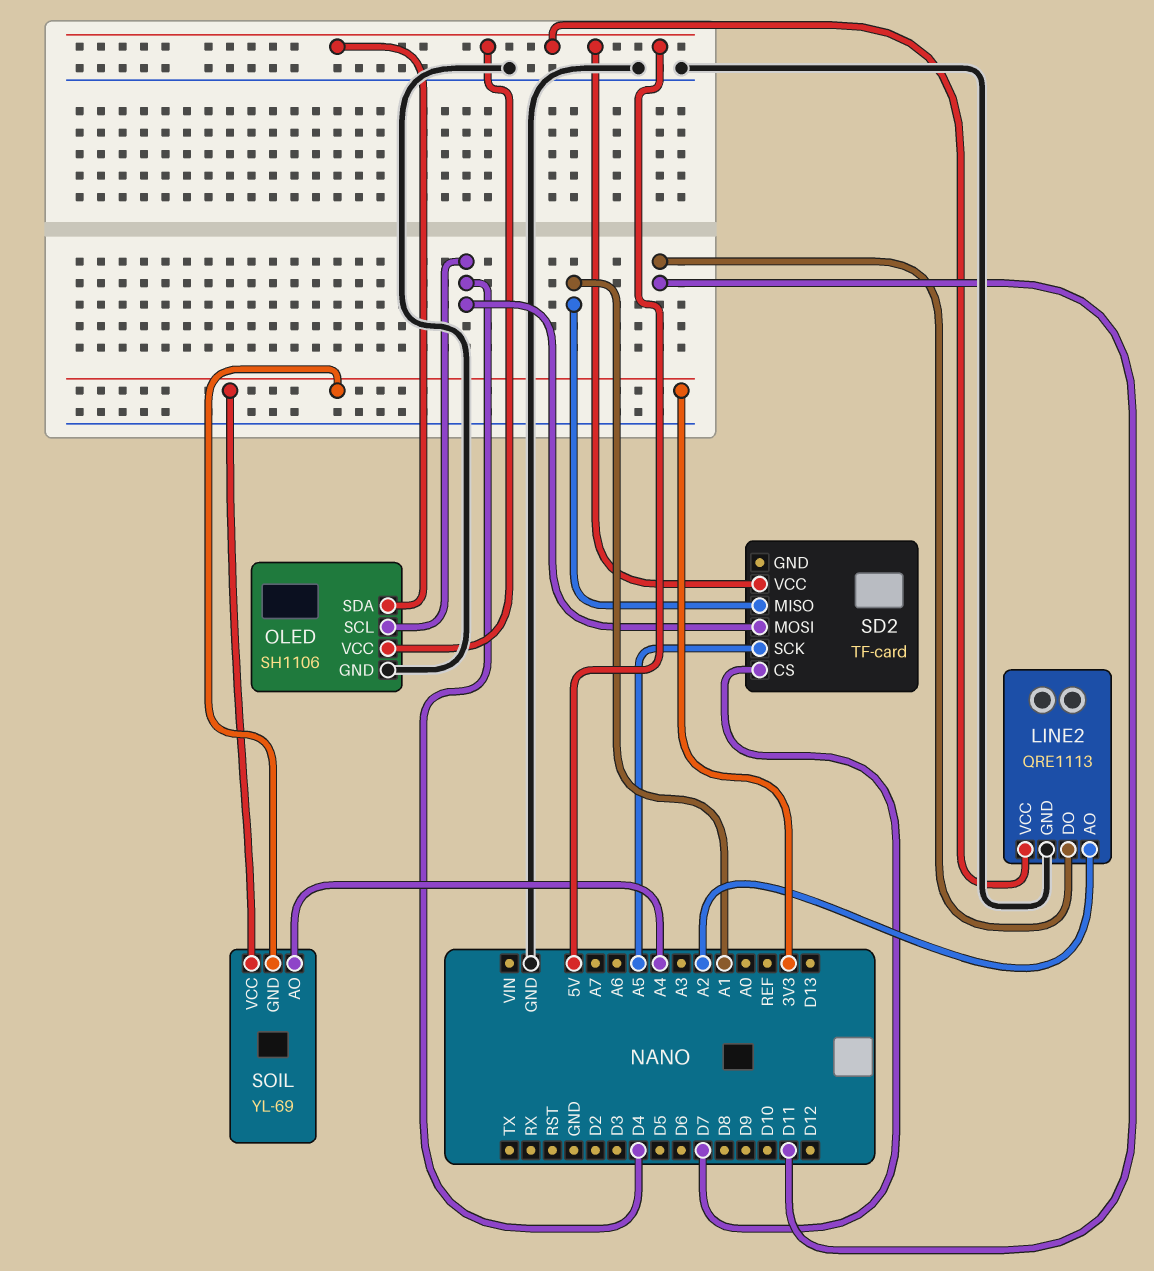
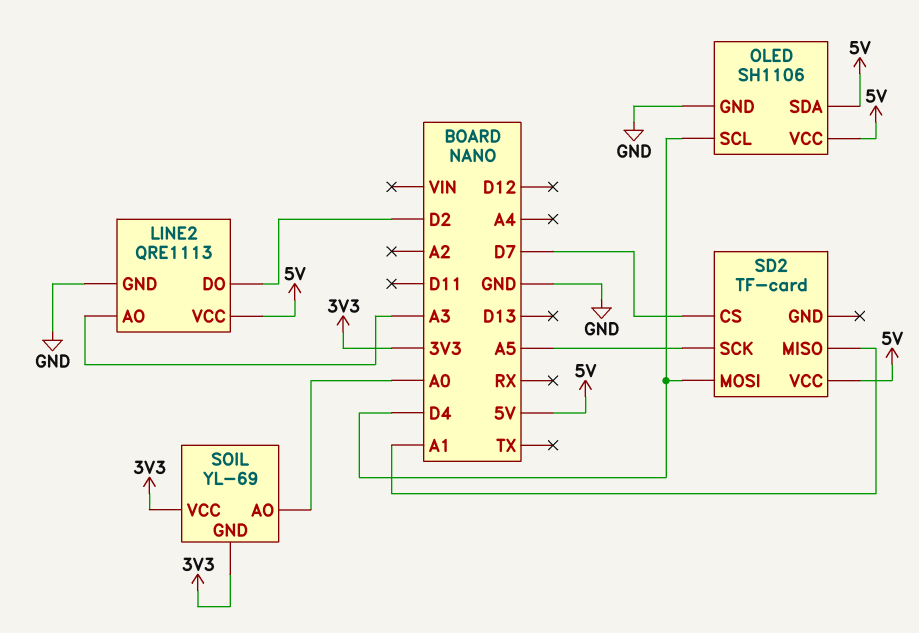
LINE2 pin AO: A2 -> A3
LINE2 pin DO: D11 -> D2
SOIL pin AO: A4 -> A0

